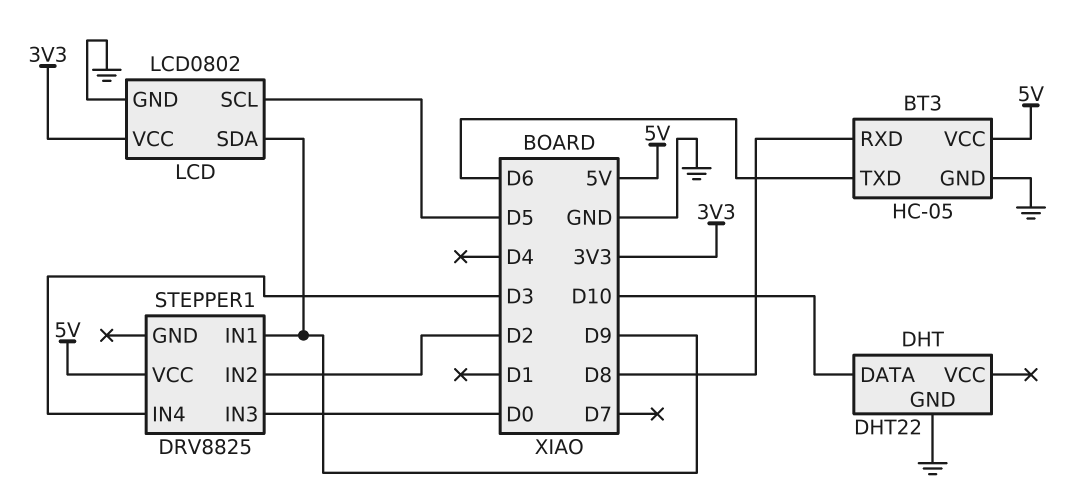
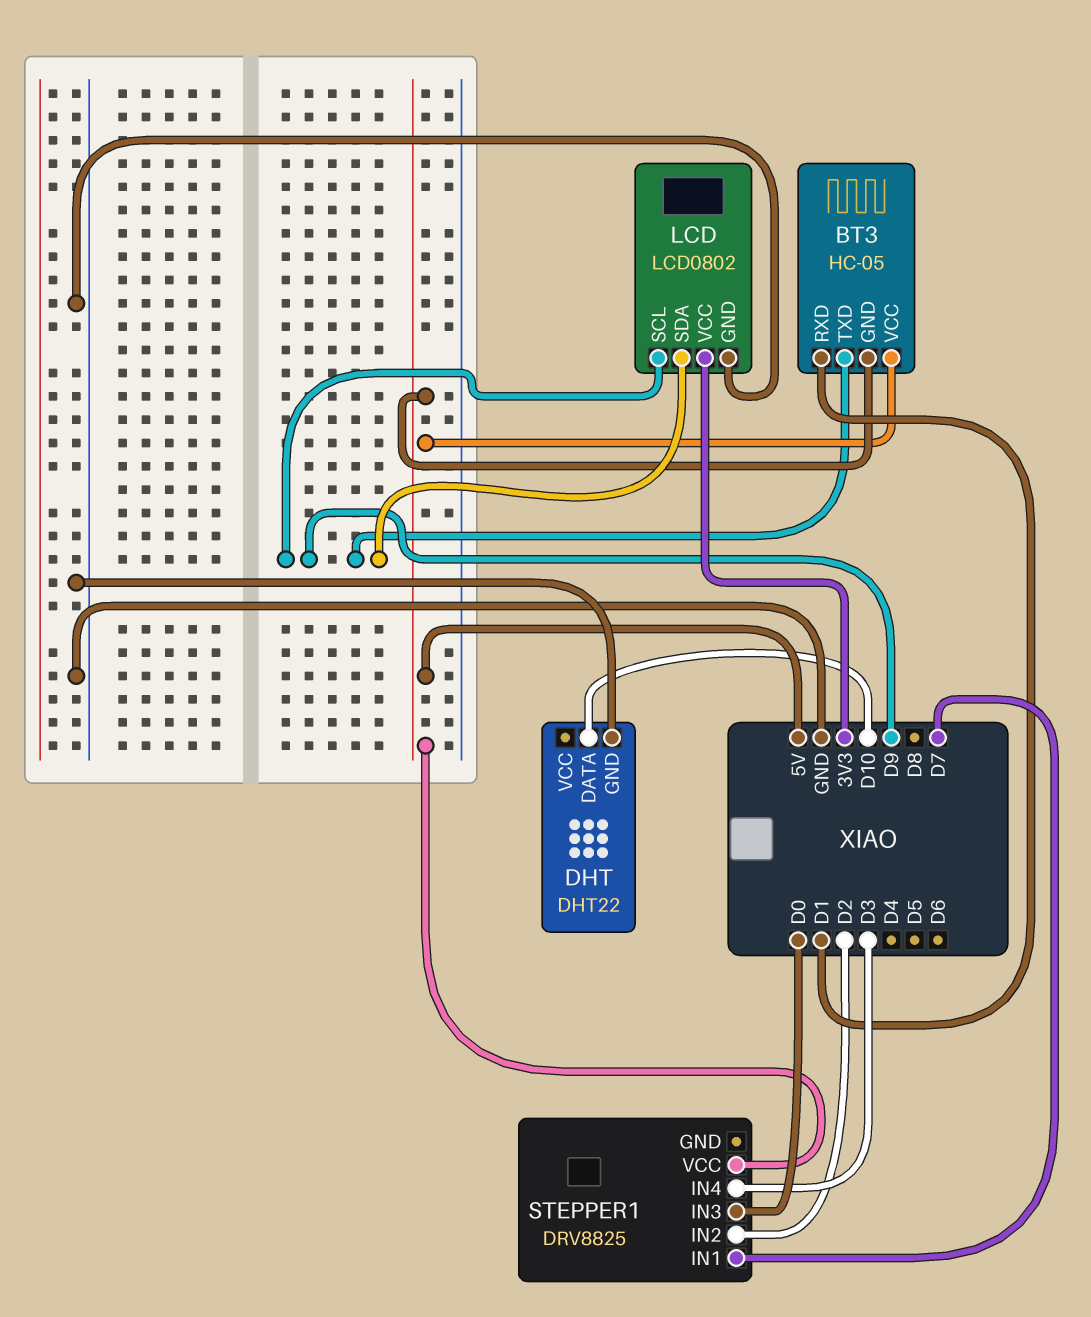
BT3 pin GND: GND -> 5V
BT3 pin RXD: D8 -> D1
BT3 pin TXD: D6 -> D9
LCD pin SCL: D5 -> D9
STEPPER1 pin IN1: D9 -> D7

